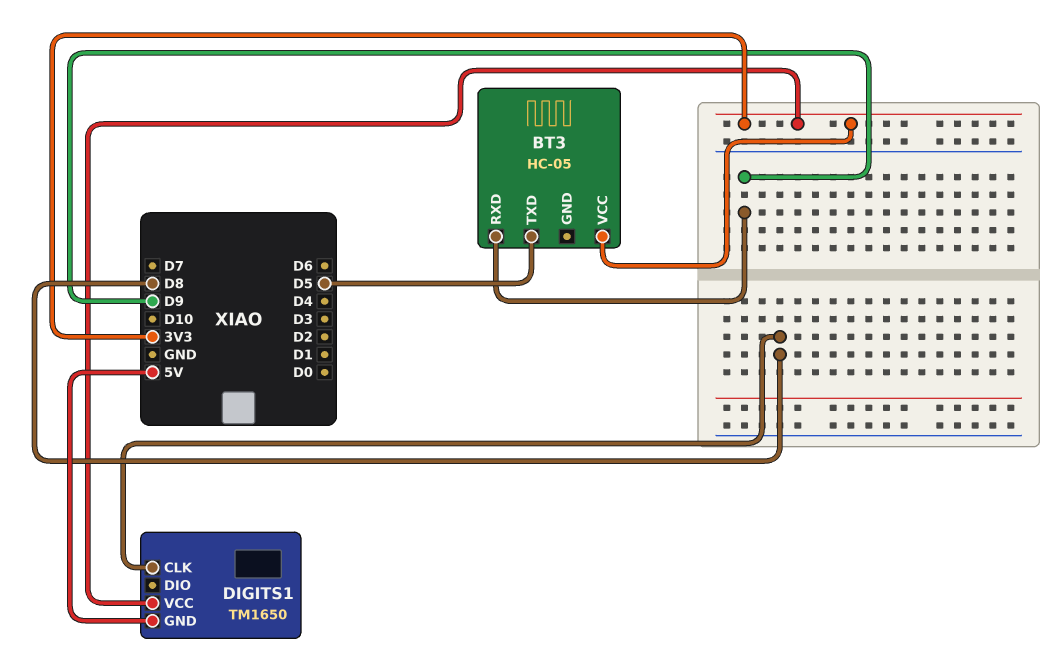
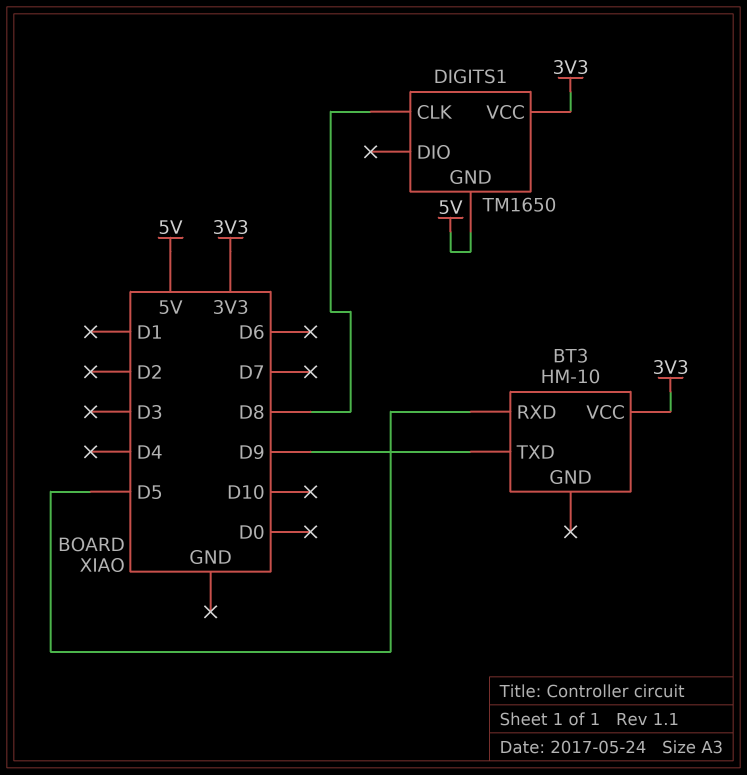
BT3: HC-05 -> HM-10
BT3 pin RXD: D9 -> D5
BT3 pin TXD: D5 -> D9

